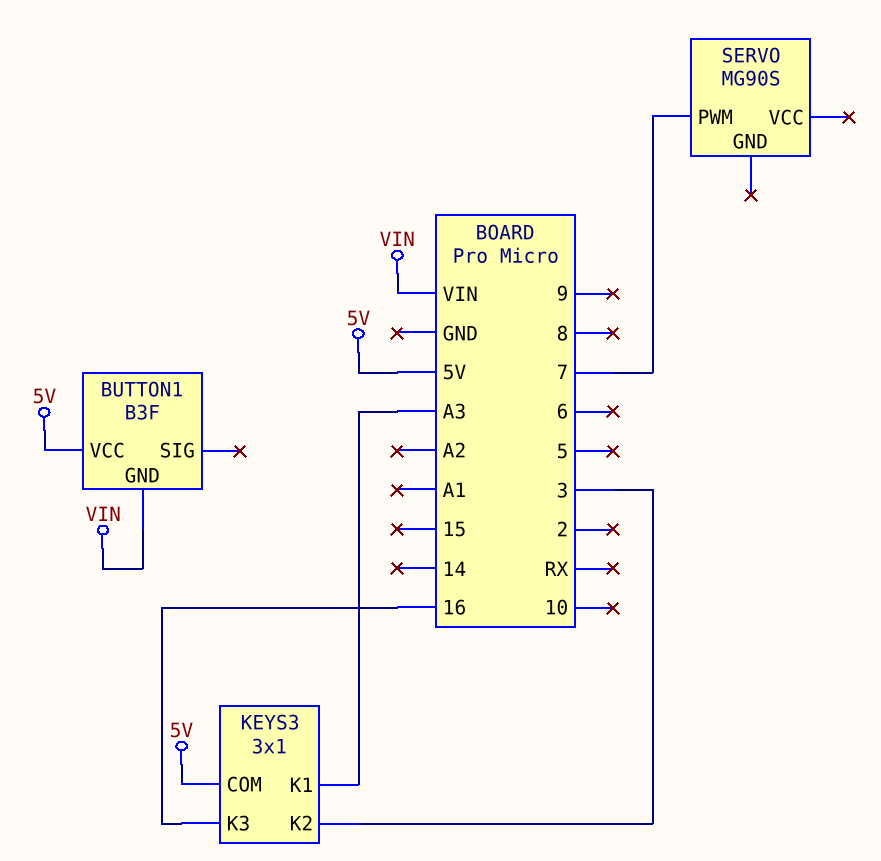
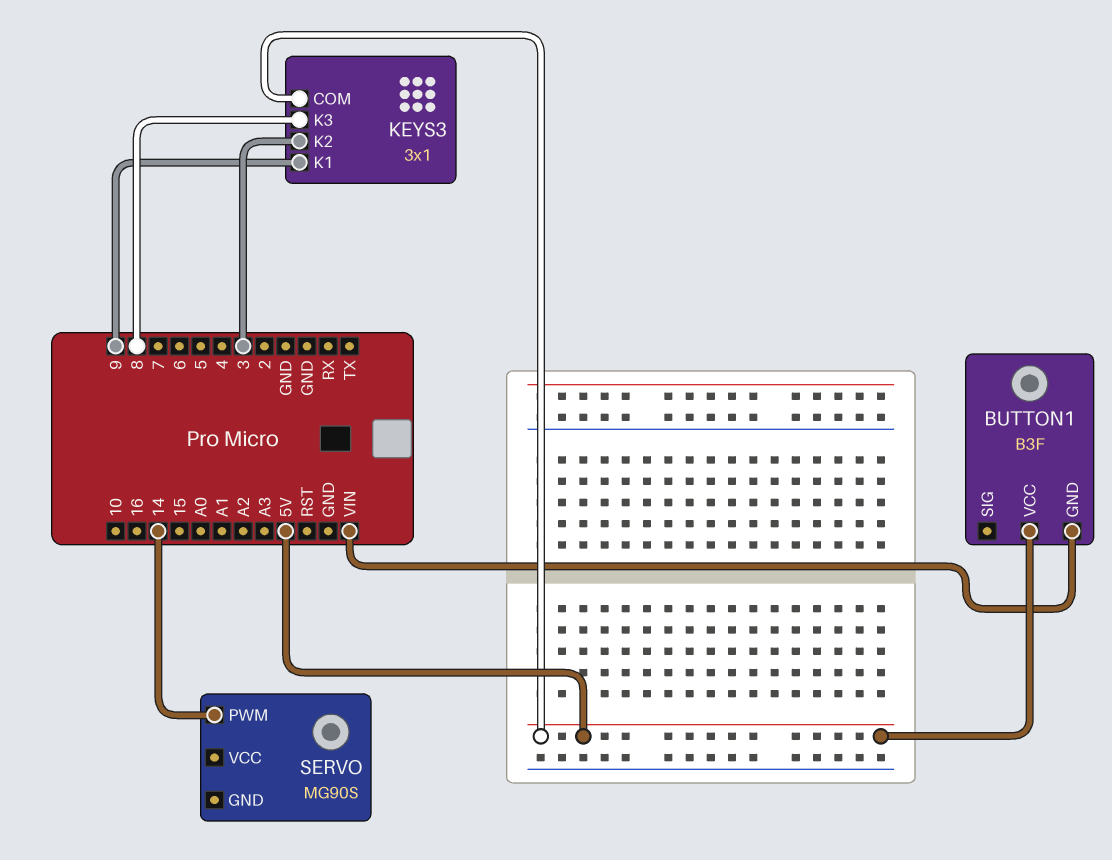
KEYS3 pin K1: A3 -> 9
KEYS3 pin K3: 16 -> 8
SERVO pin PWM: 7 -> 14

